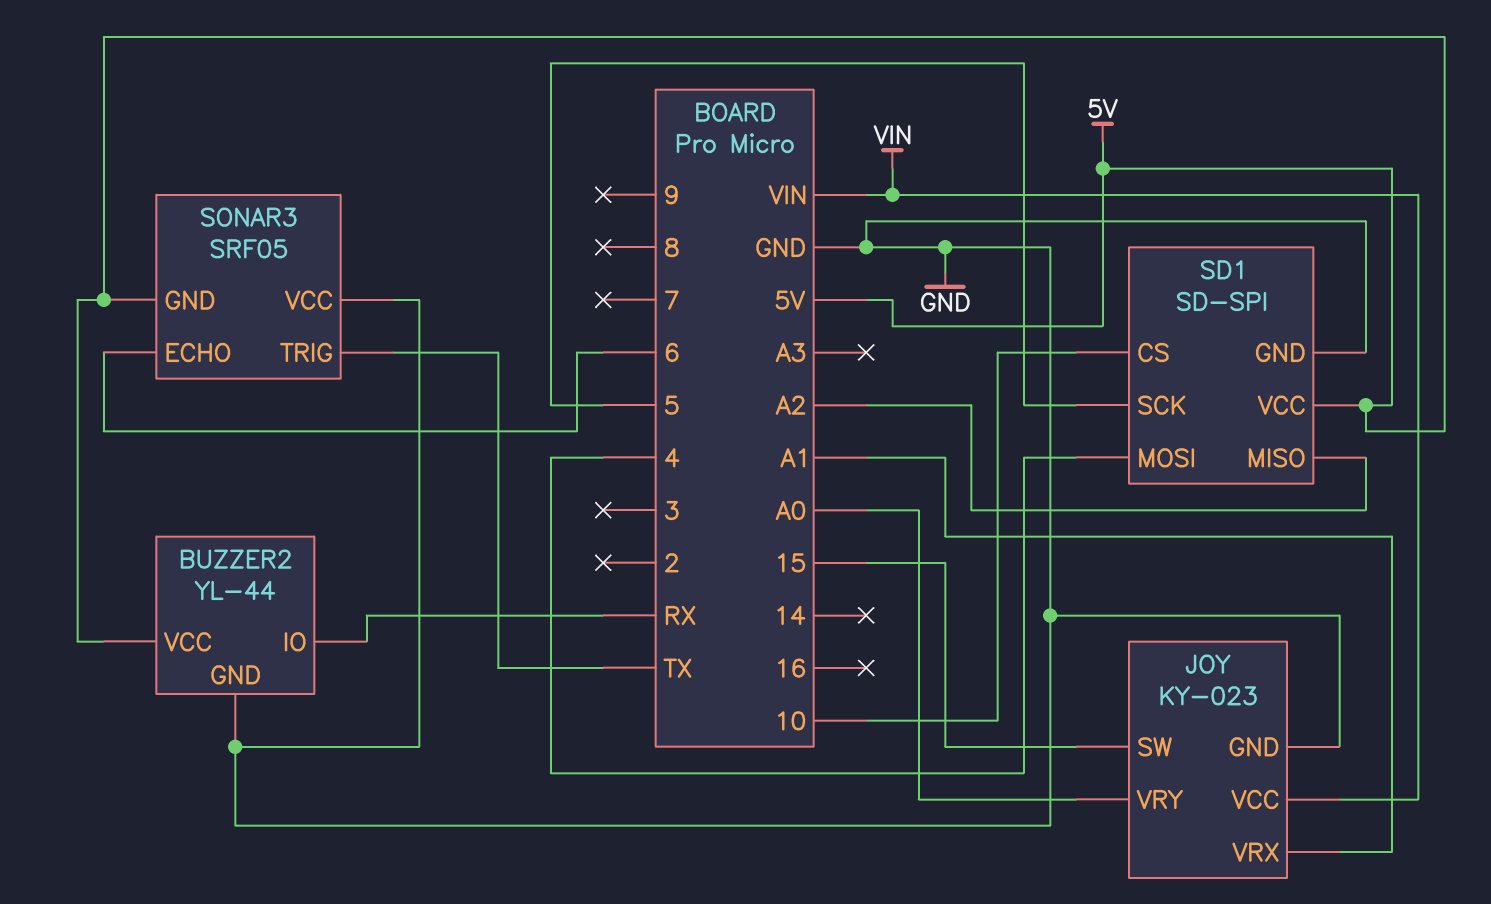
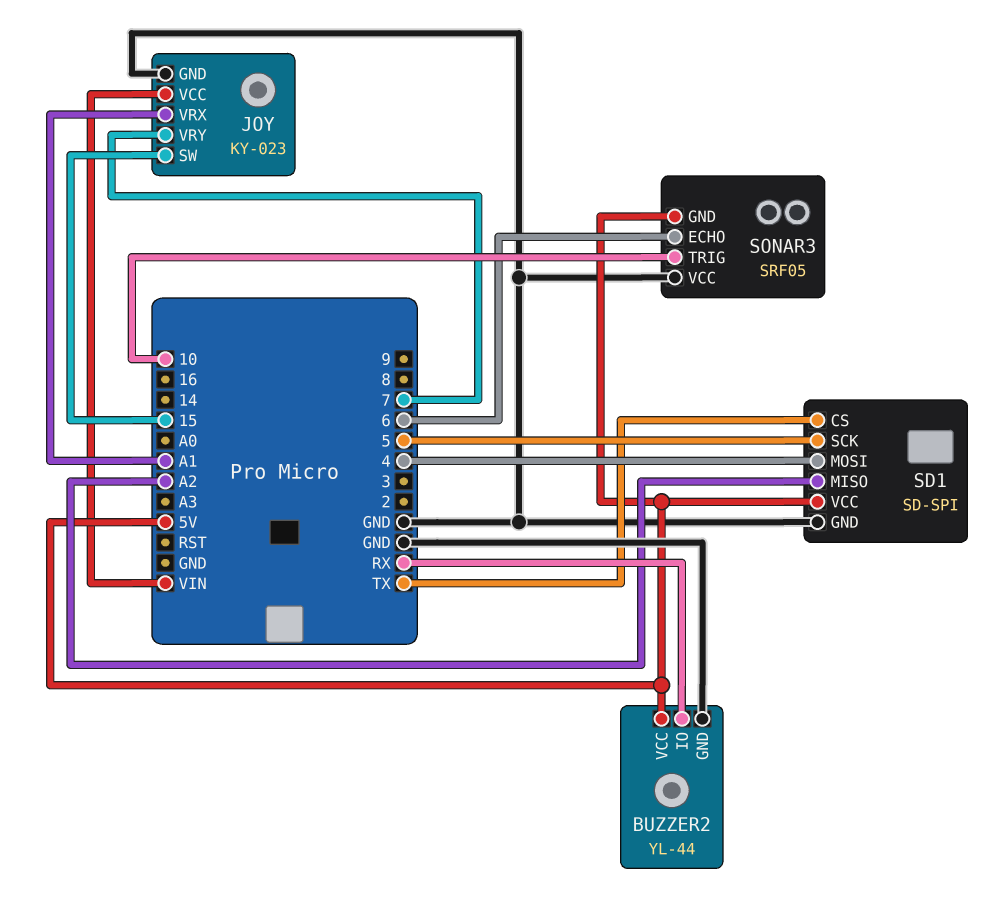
JOY pin VRY: A0 -> 7
SD1 pin CS: 10 -> TX
SONAR3 pin TRIG: TX -> 10

